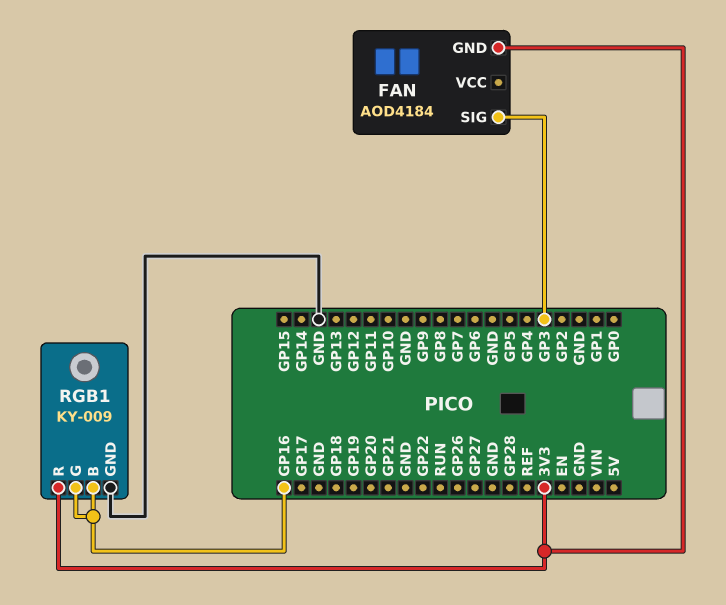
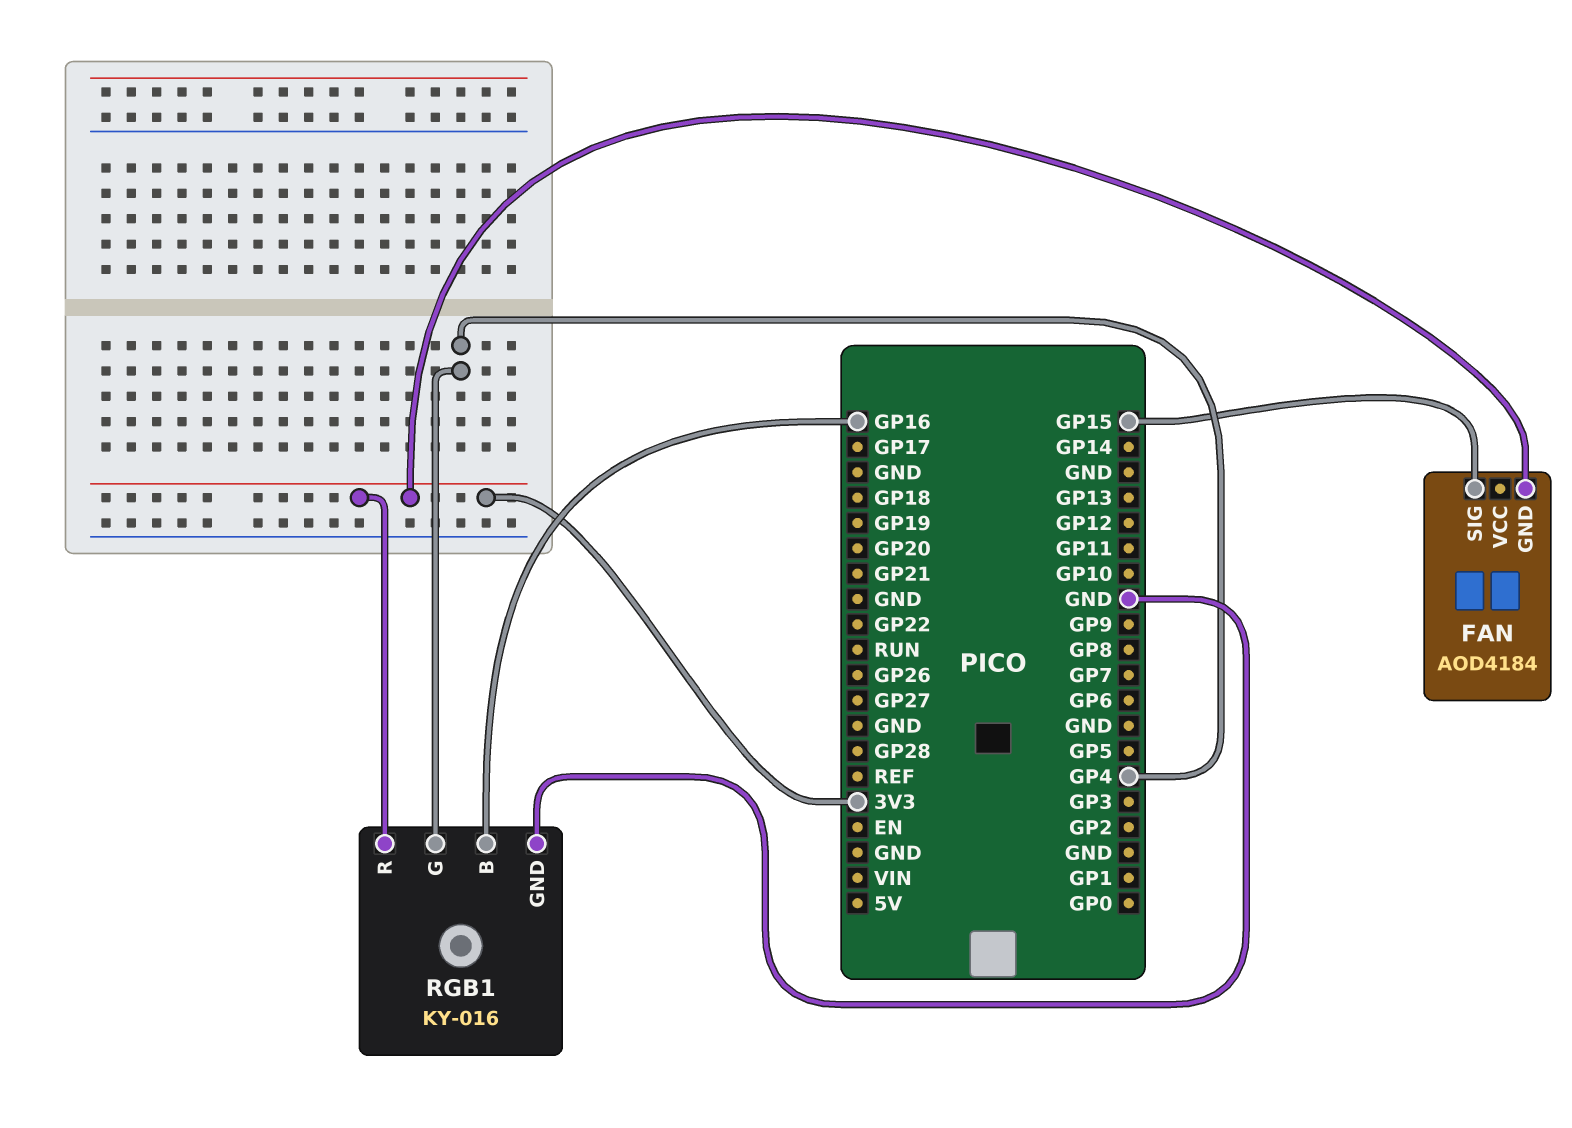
FAN pin SIG: GP3 -> GP15
RGB1: KY-009 -> KY-016
RGB1 pin G: GP16 -> GP4

